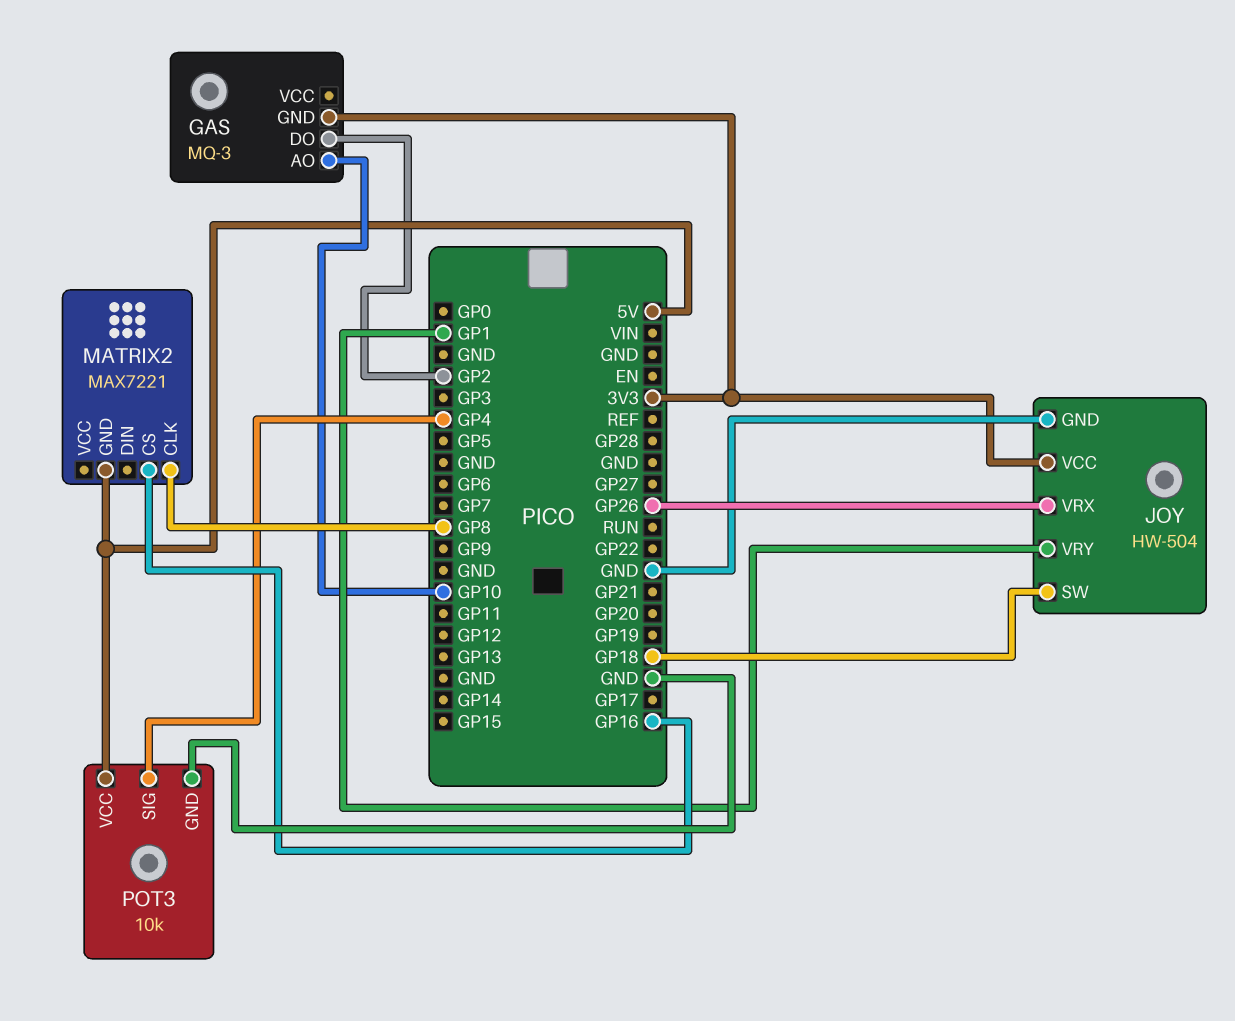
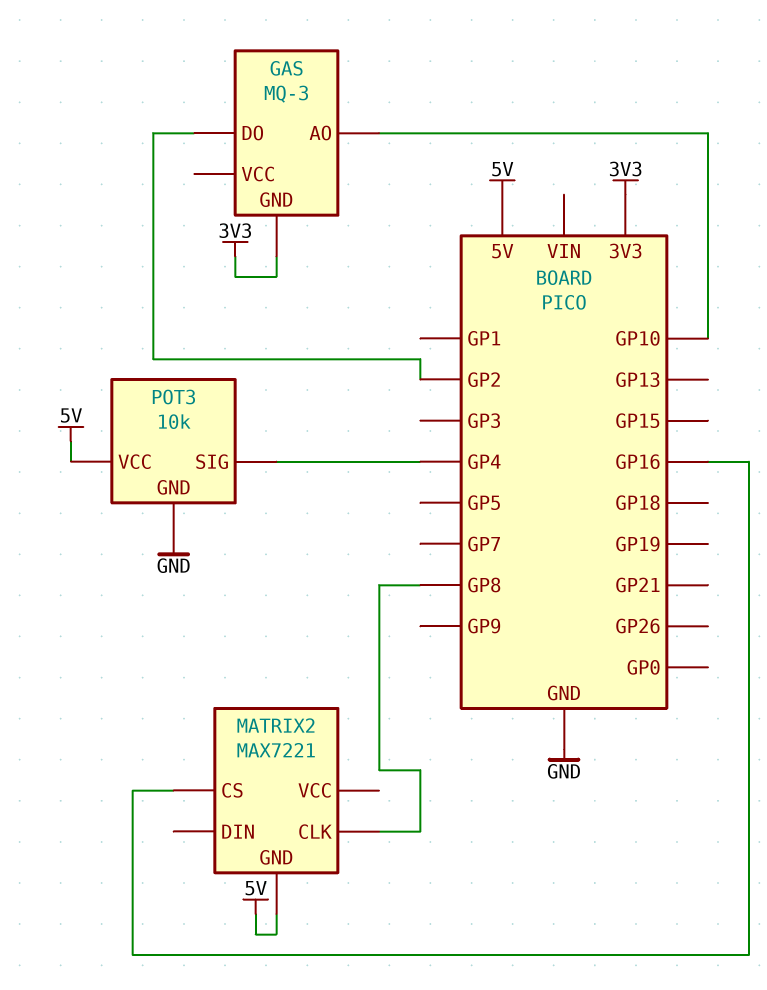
JOY: HW-504 -> none
JOY pin GND: GND -> none
JOY pin SW: GP18 -> none
JOY pin VCC: 3V3 -> none
JOY pin VRX: GP26 -> none
JOY pin VRY: GP1 -> none

